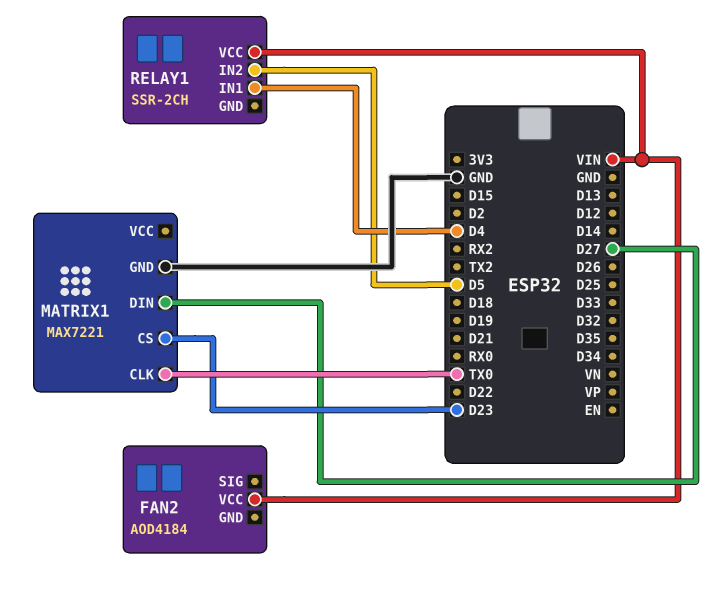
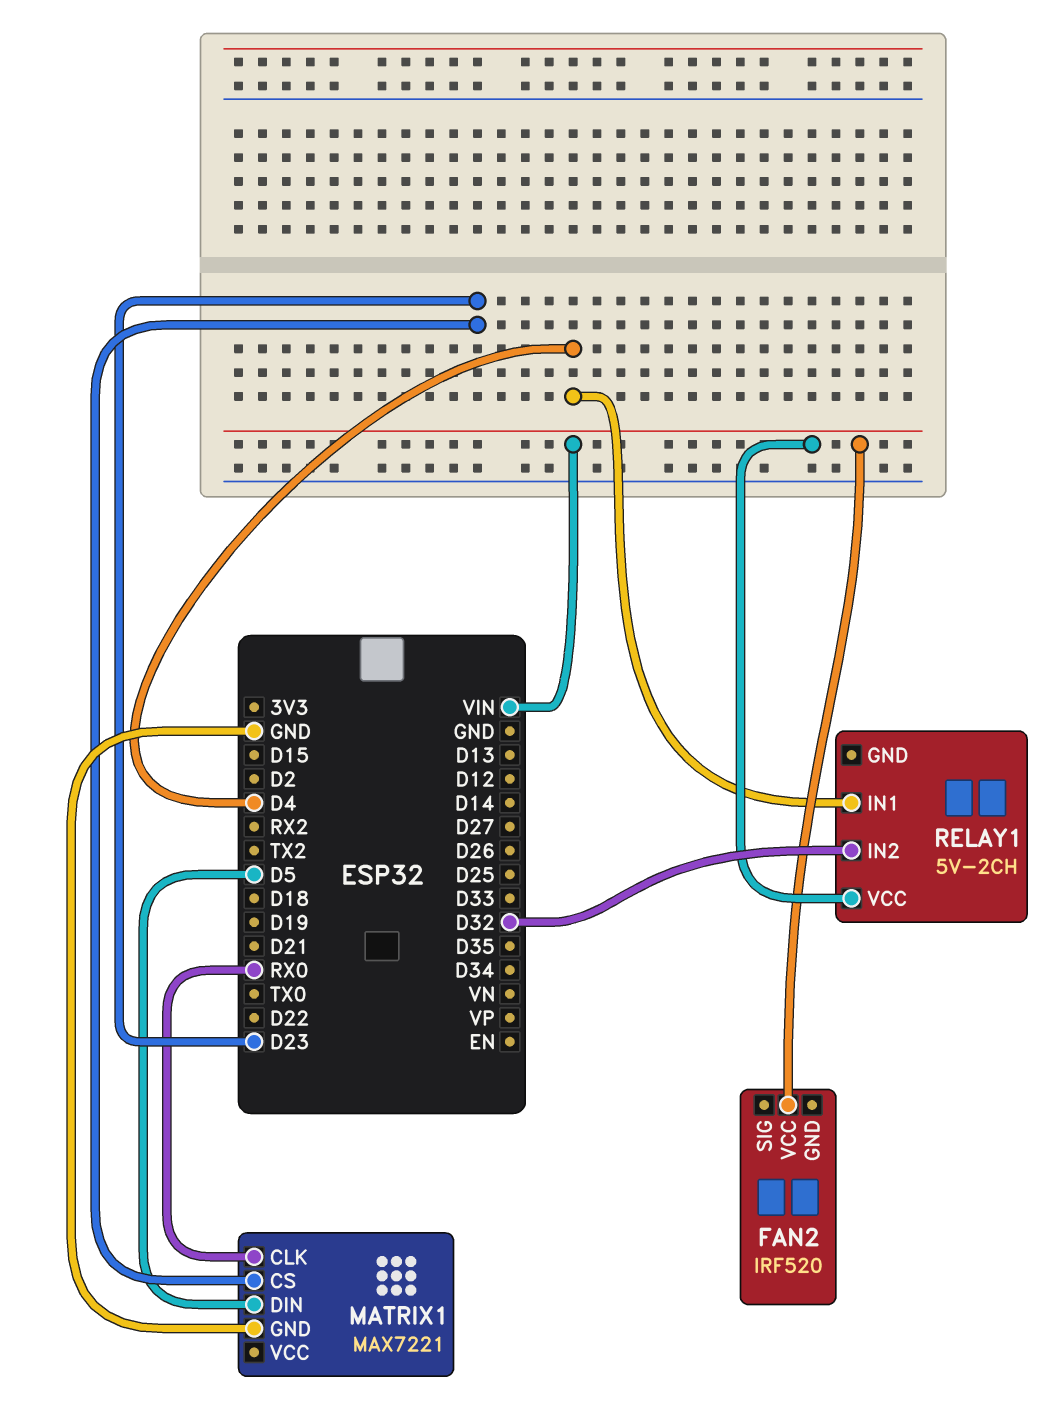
FAN2: AOD4184 -> IRF520
MATRIX1 pin CLK: TX0 -> RX0
MATRIX1 pin DIN: D27 -> D5
RELAY1: SSR-2CH -> 5V-2CH
RELAY1 pin IN2: D5 -> D32

